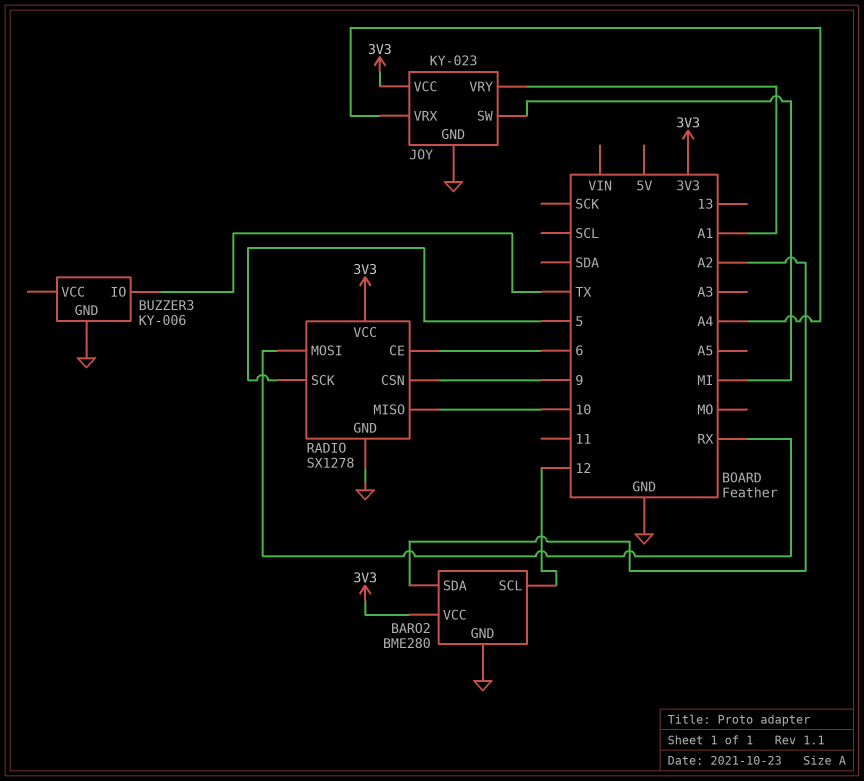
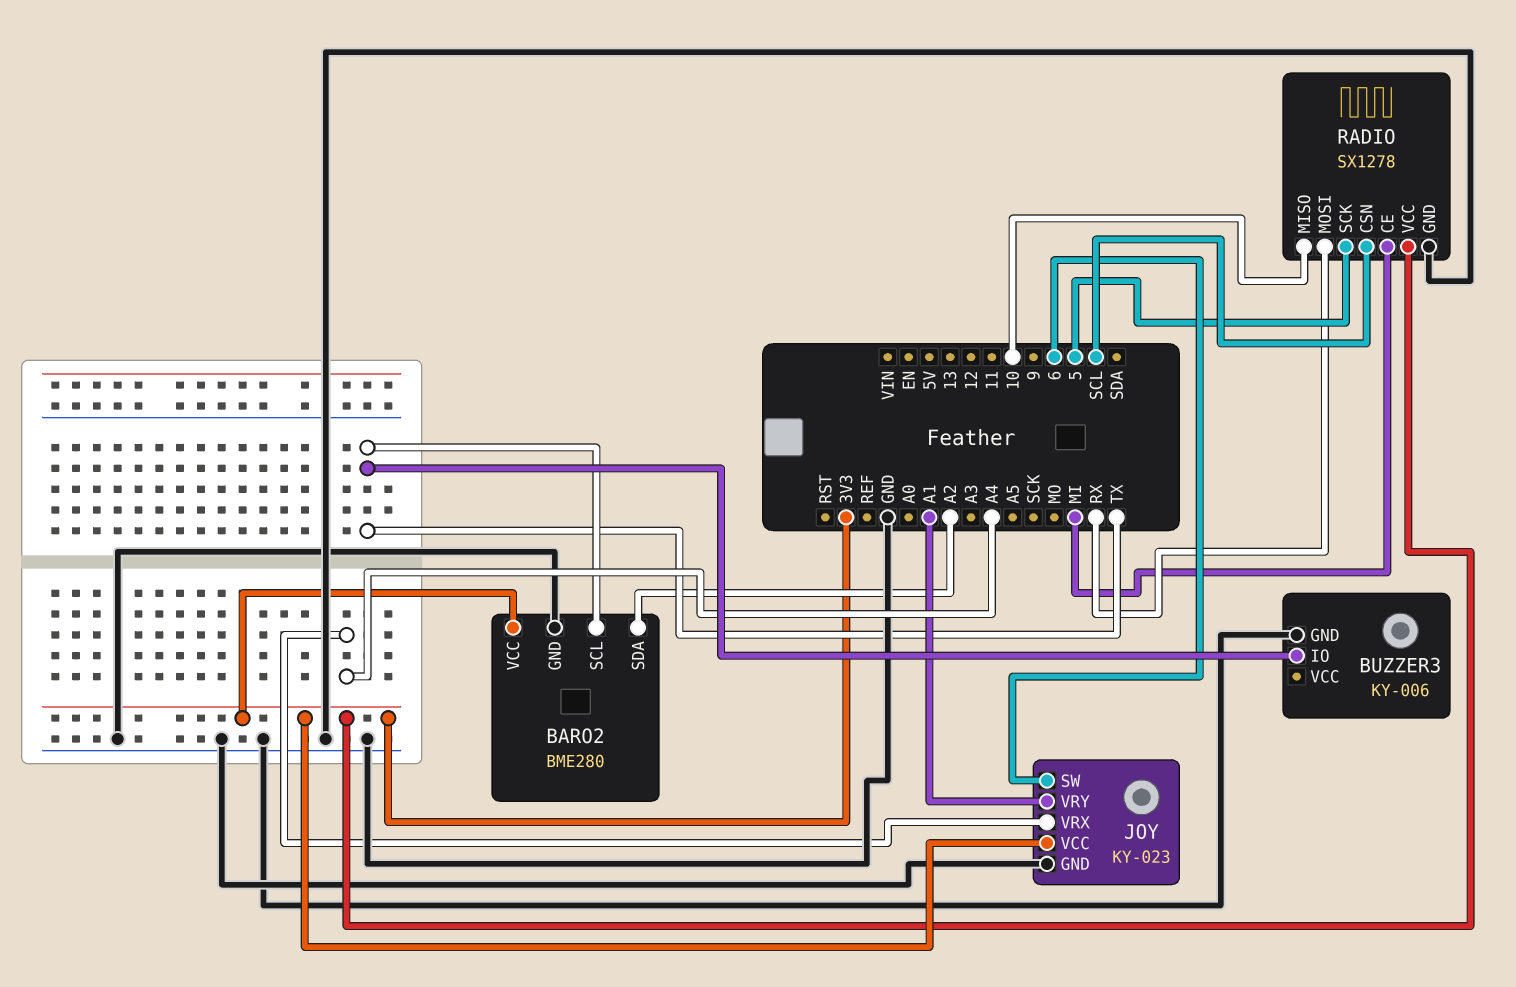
BARO2 pin SCL: 12 -> TX
JOY pin SW: MI -> 6
RADIO pin CE: 6 -> MI
RADIO pin CSN: 9 -> SCL

